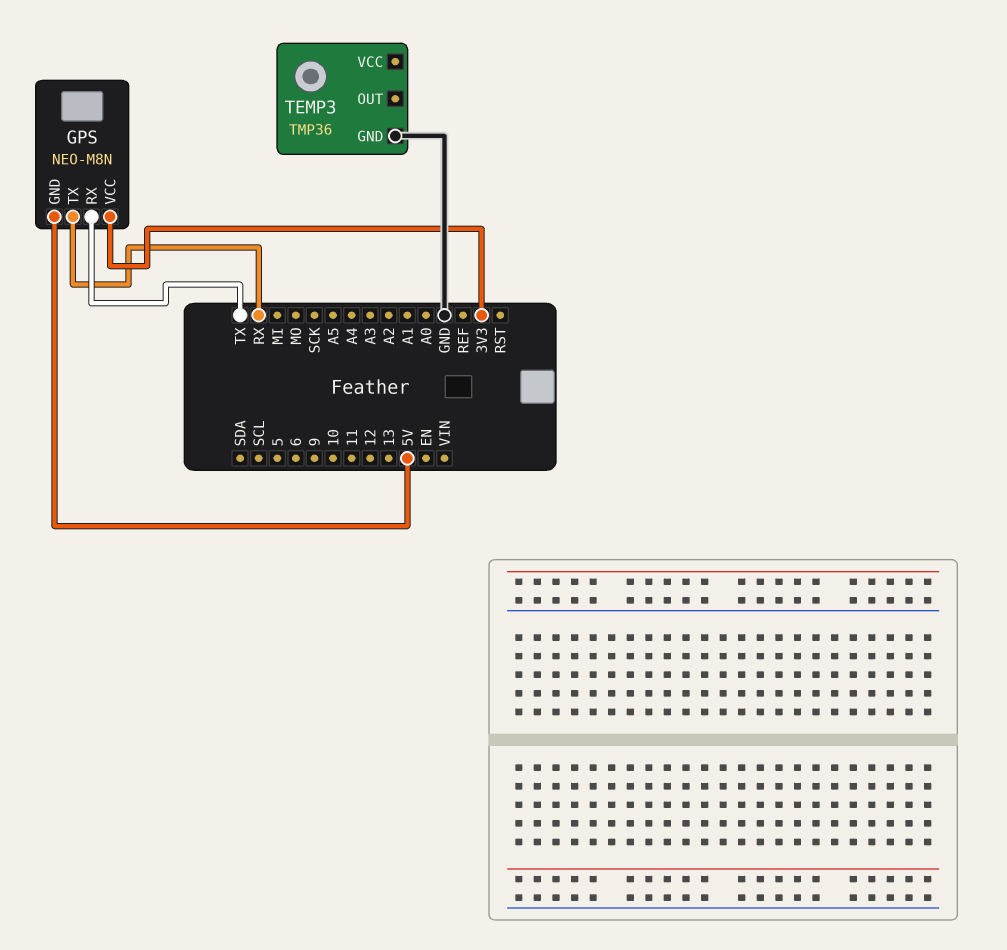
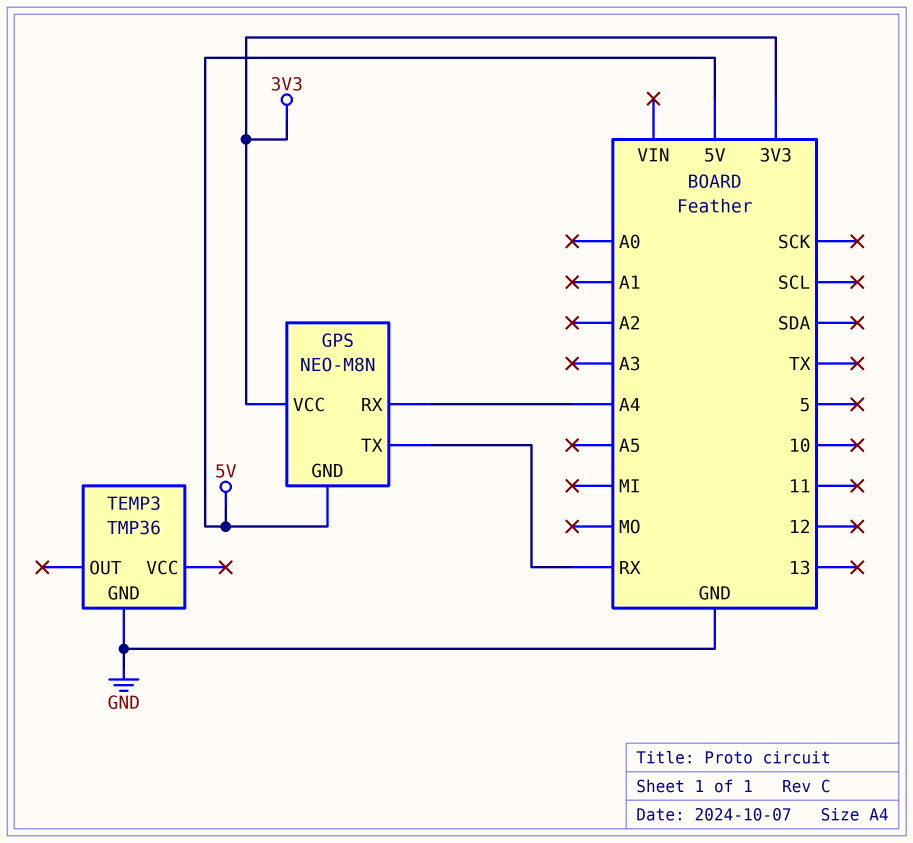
GPS pin RX: TX -> A4

